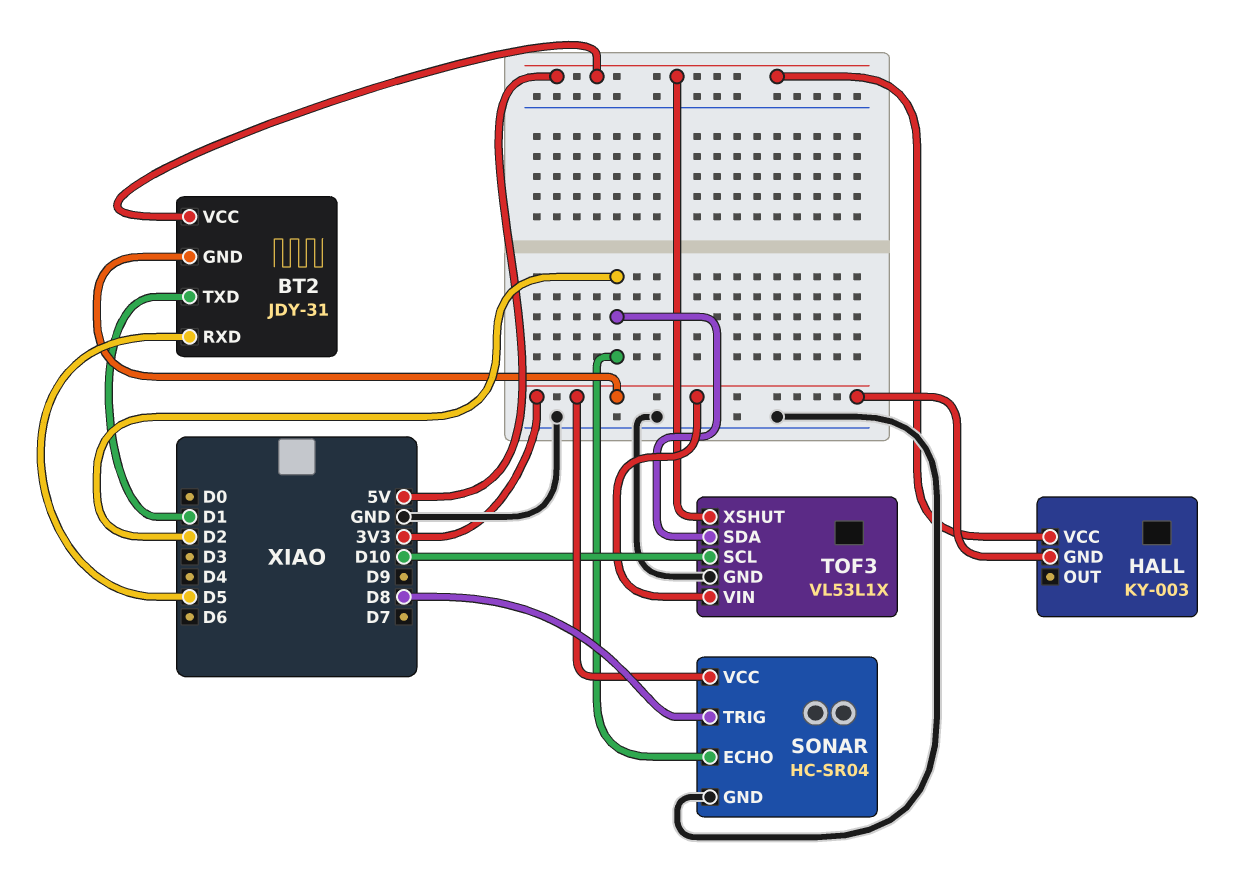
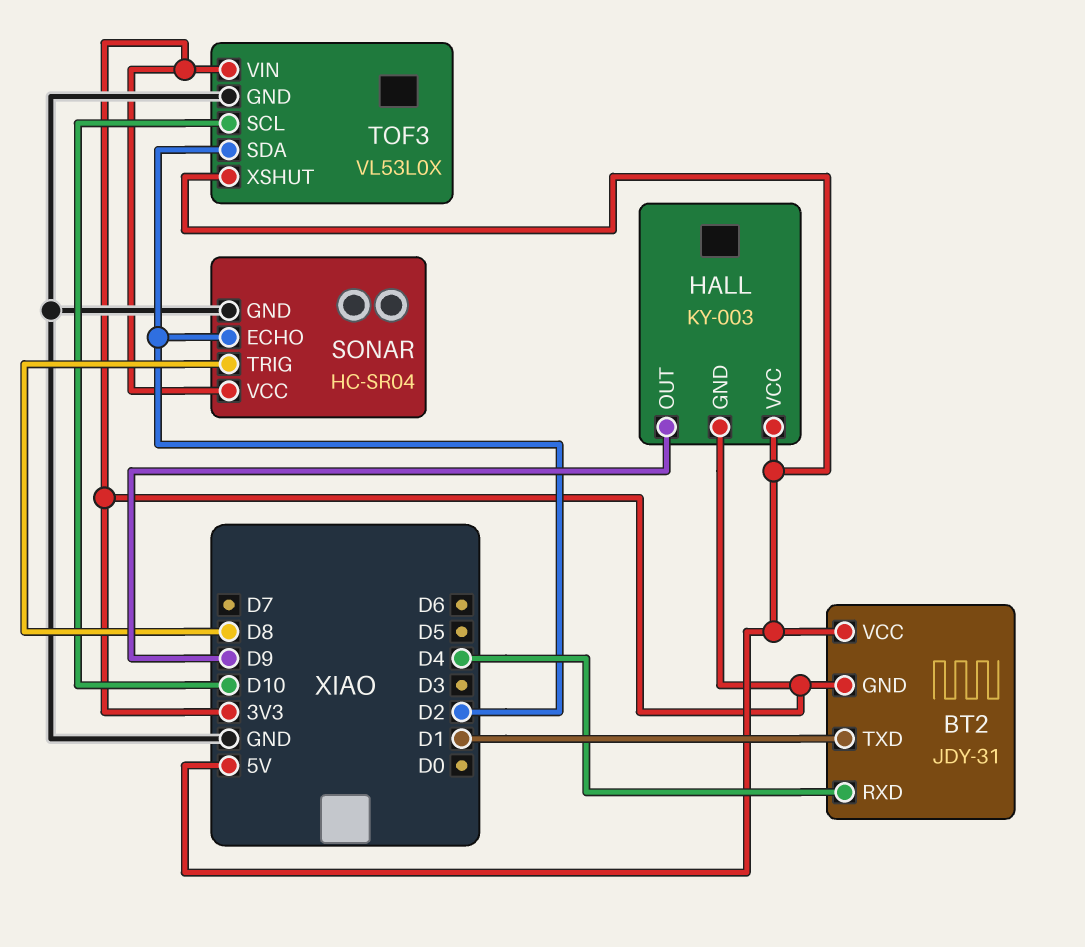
BT2 pin RXD: D5 -> D4
HALL pin OUT: none -> D9
TOF3: VL53L1X -> VL53L0X

